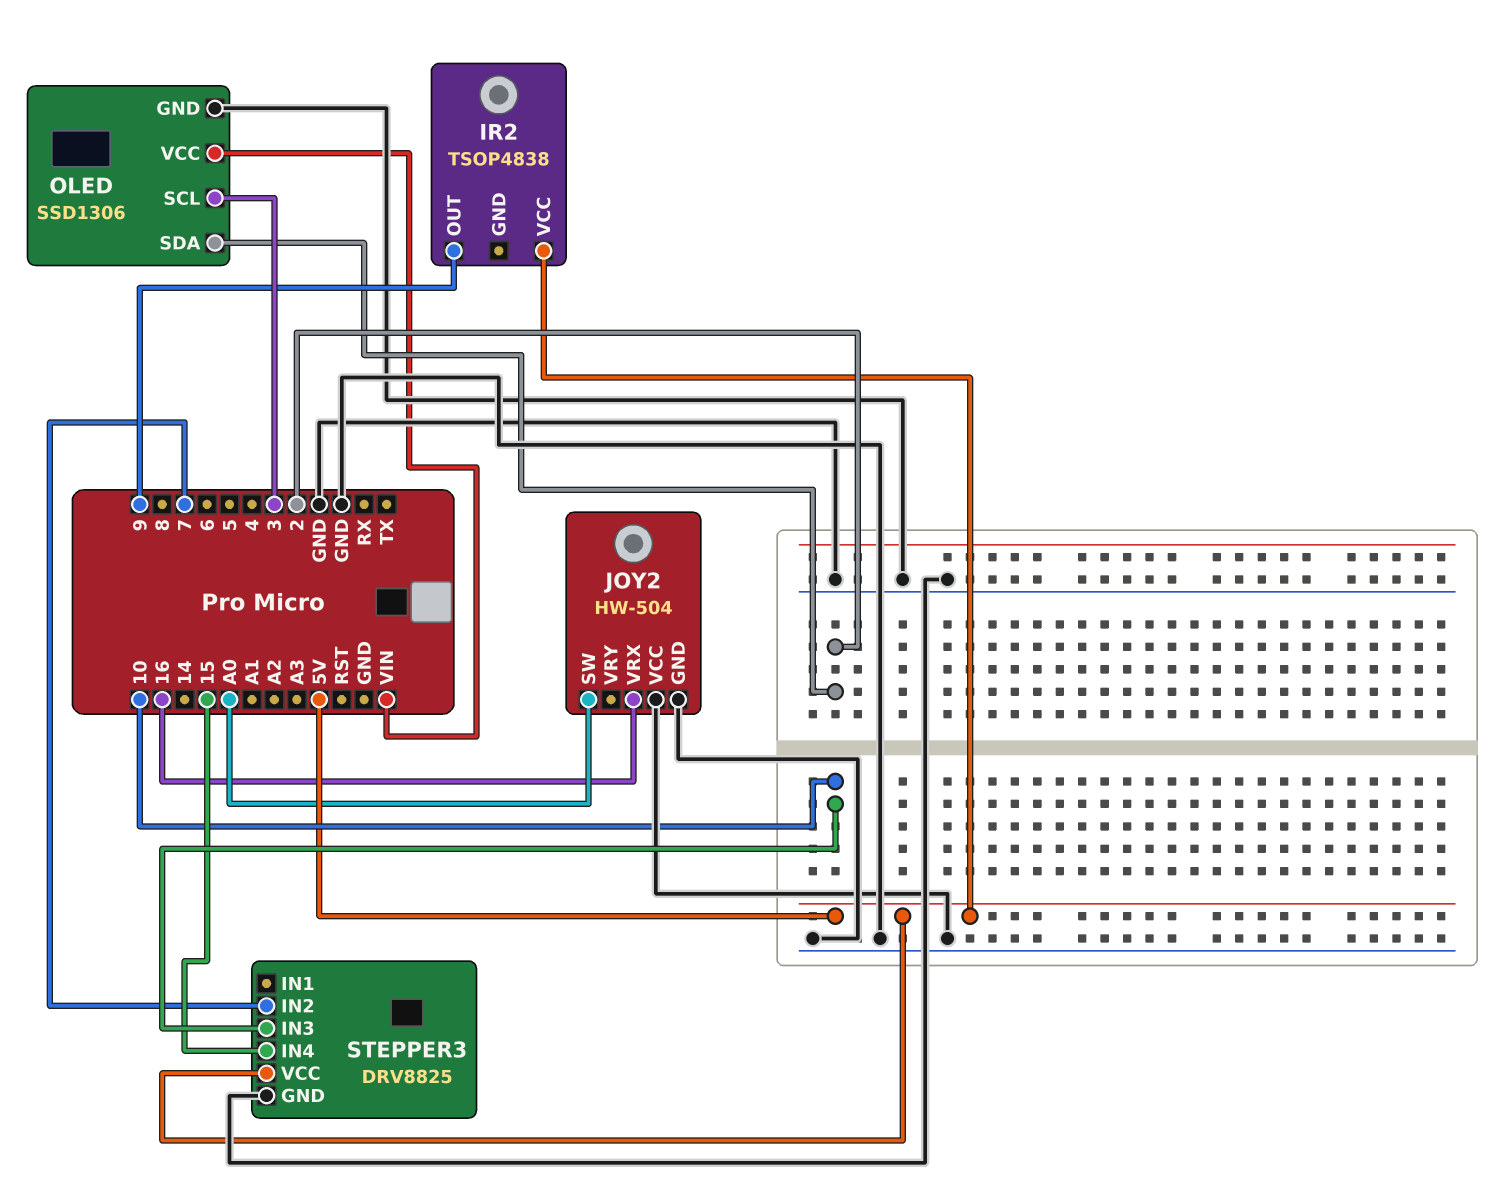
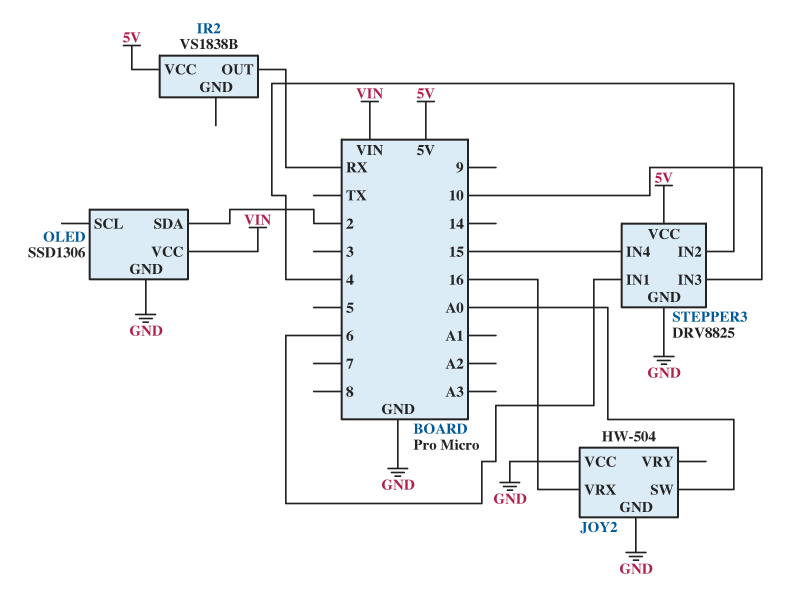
IR2: TSOP4838 -> VS1838B
IR2 pin OUT: 9 -> RX
OLED pin SCL: 3 -> none
STEPPER3 pin IN1: none -> 6
STEPPER3 pin IN2: 7 -> 4

